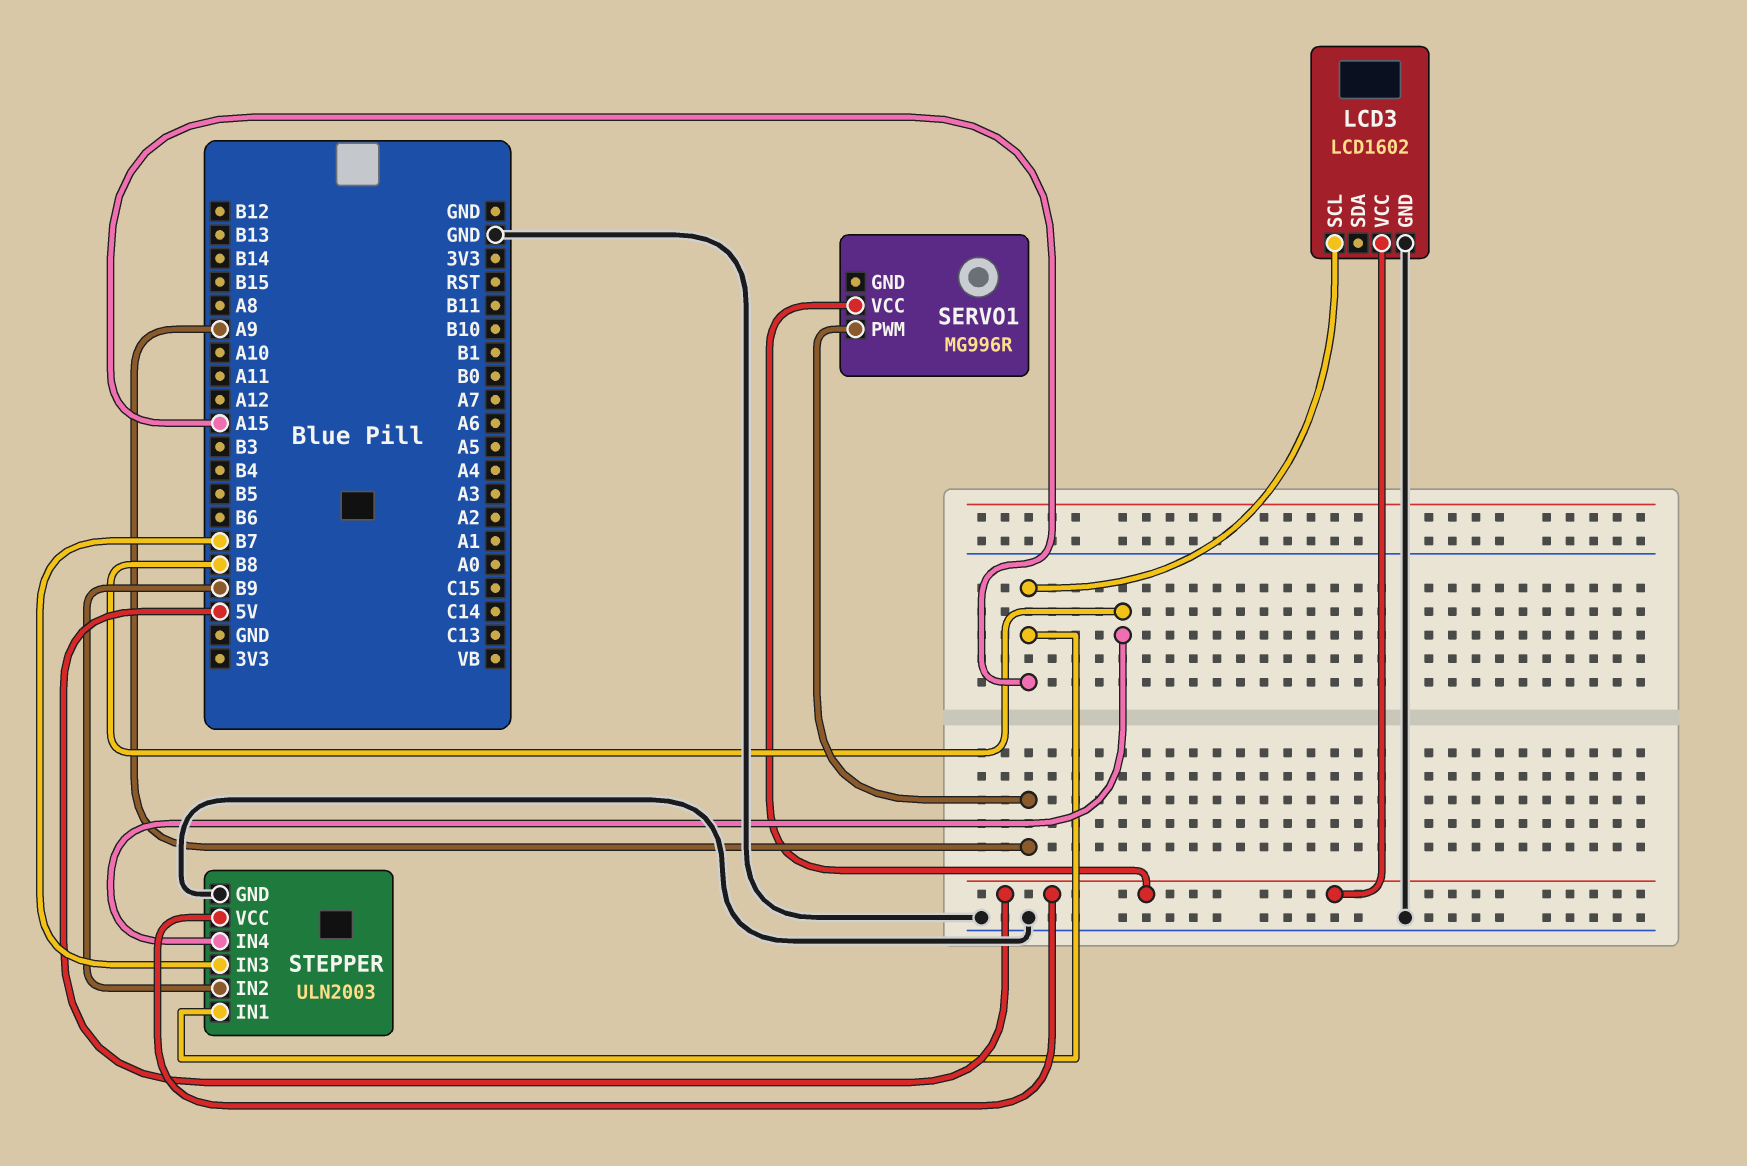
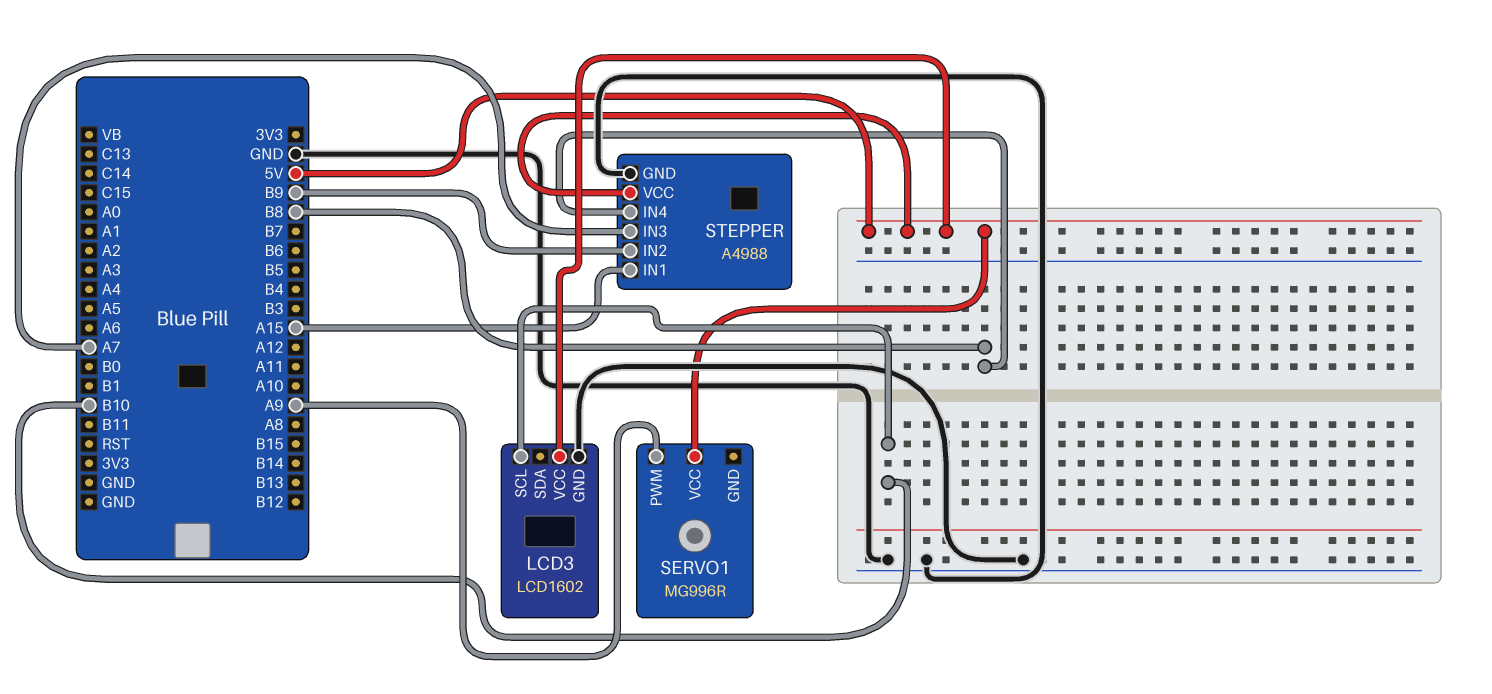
LCD3 pin SCL: A15 -> B10
STEPPER: ULN2003 -> A4988
STEPPER pin IN3: B7 -> A7

